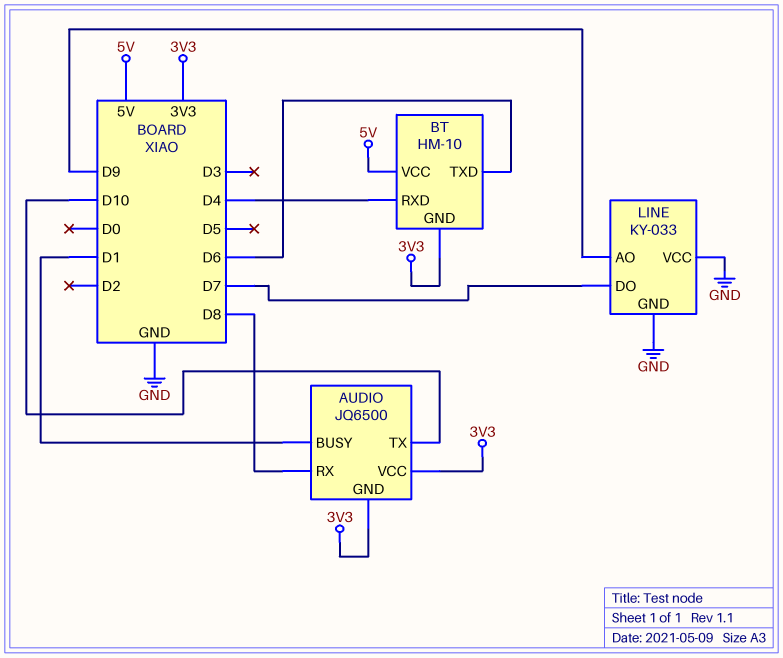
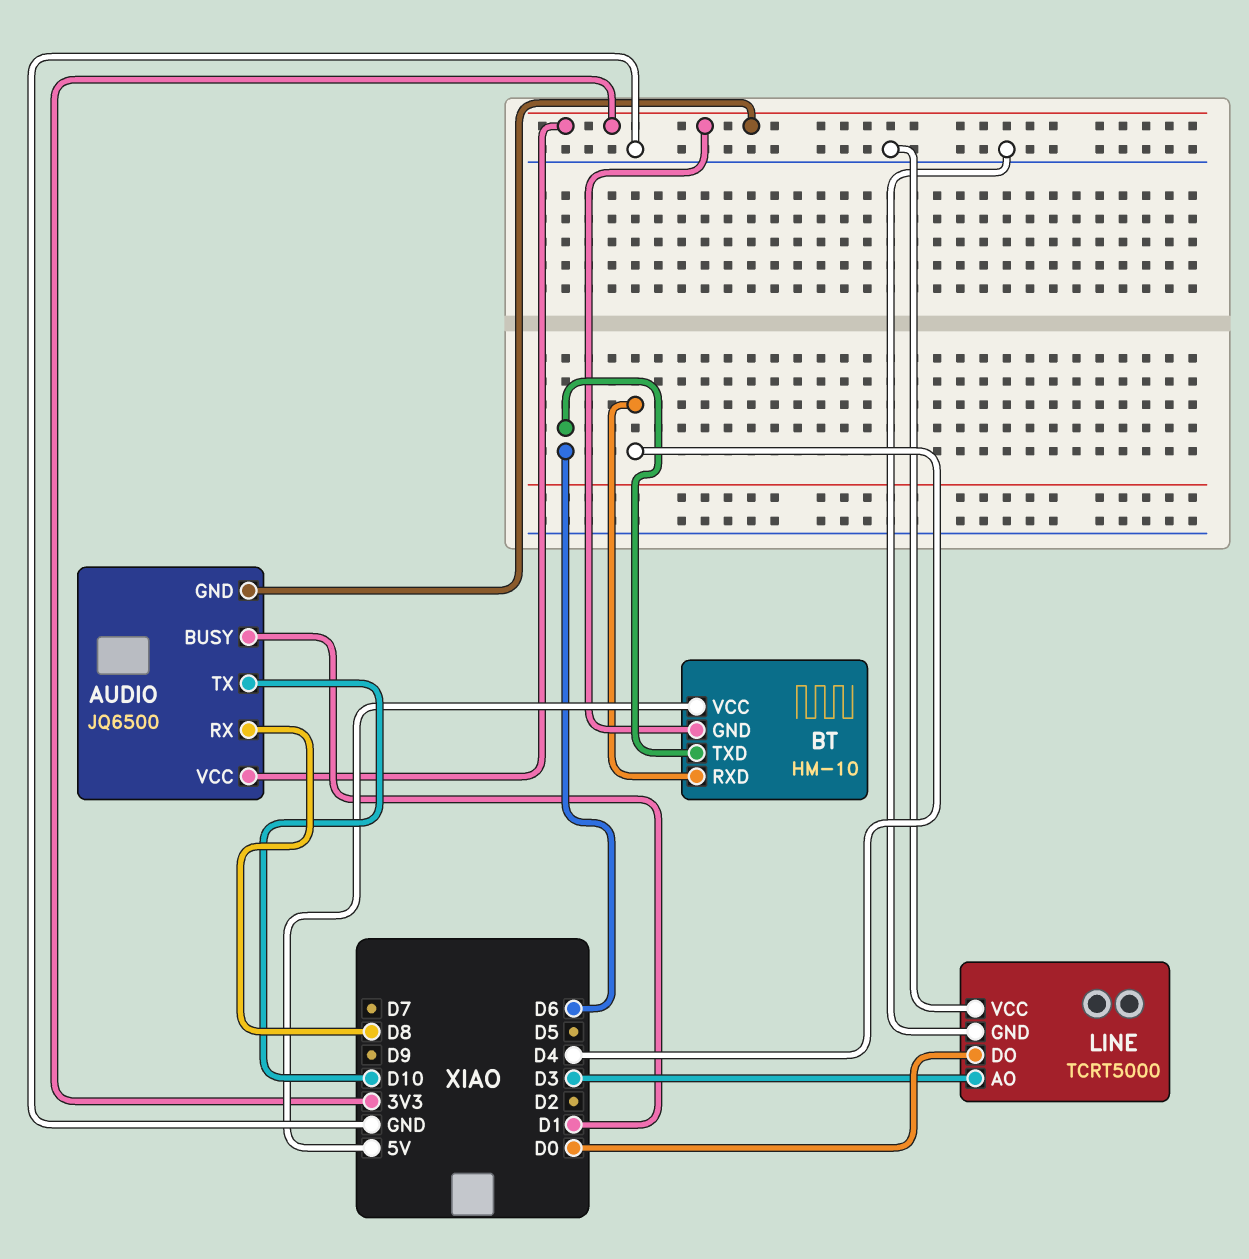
LINE: KY-033 -> TCRT5000
LINE pin AO: D9 -> D3
LINE pin DO: D7 -> D0

